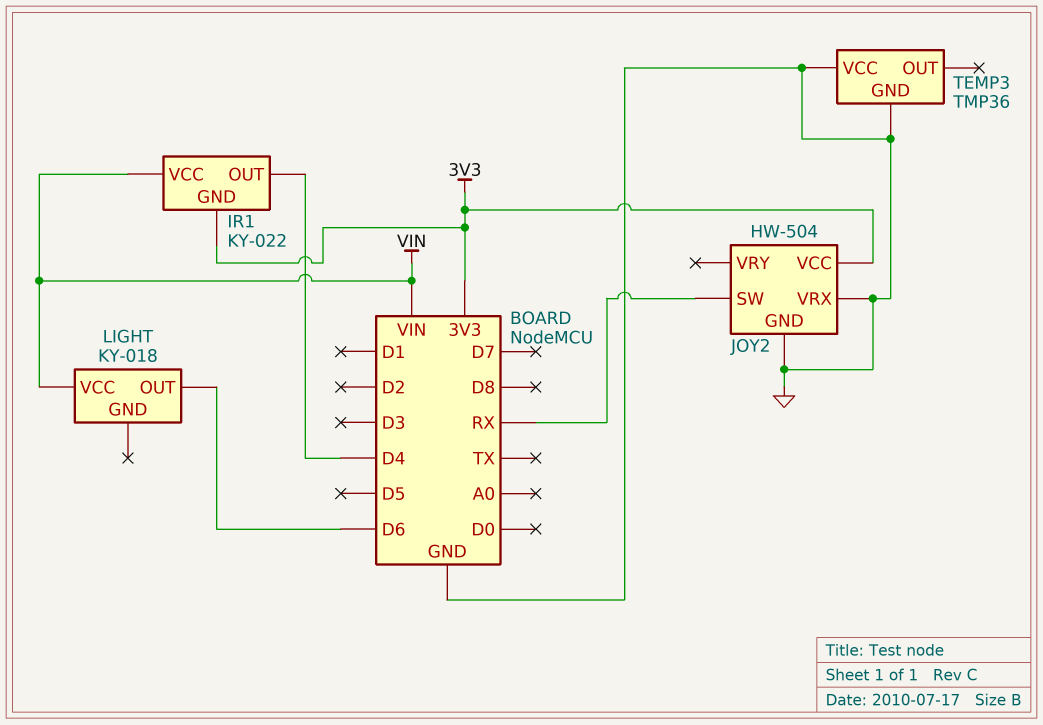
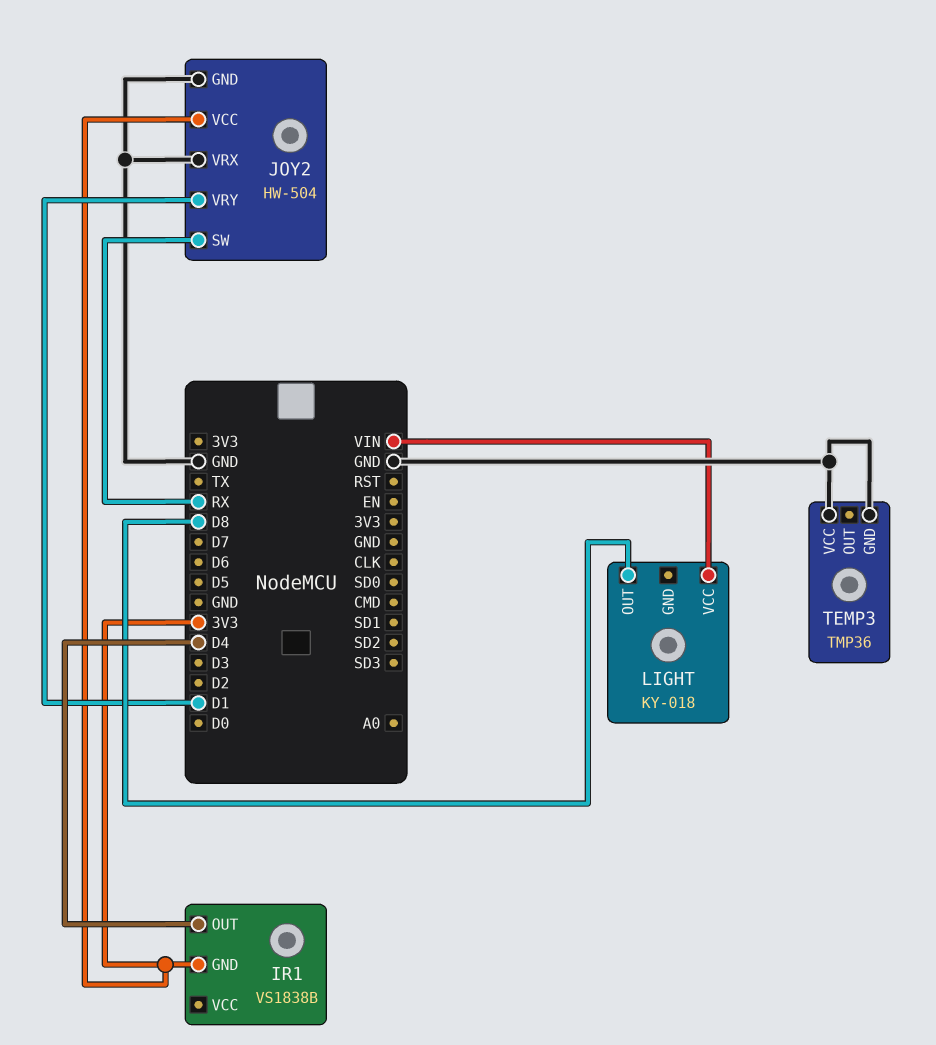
IR1: KY-022 -> VS1838B
IR1 pin VCC: VIN -> none
JOY2 pin VRY: none -> D1
LIGHT pin OUT: D6 -> D8

